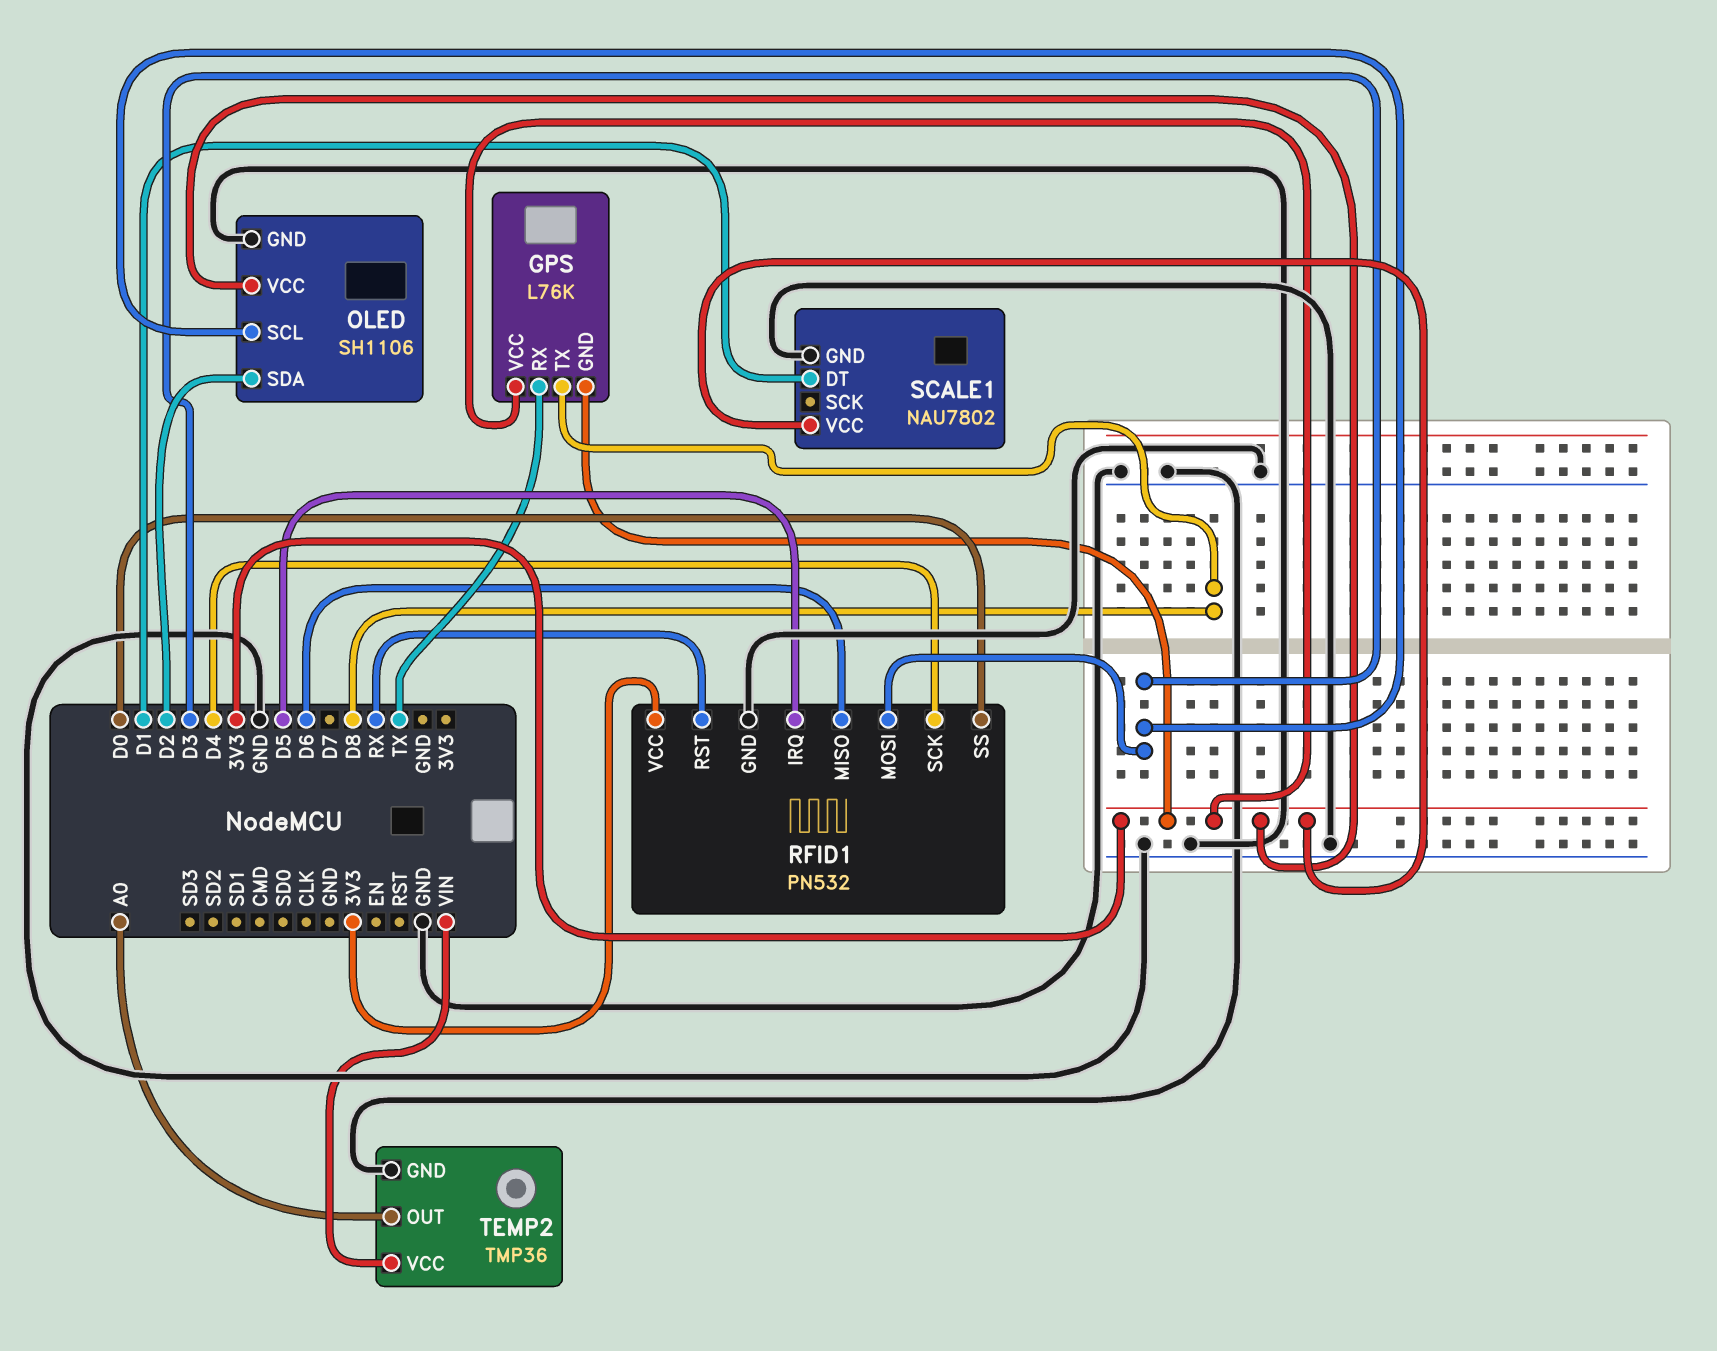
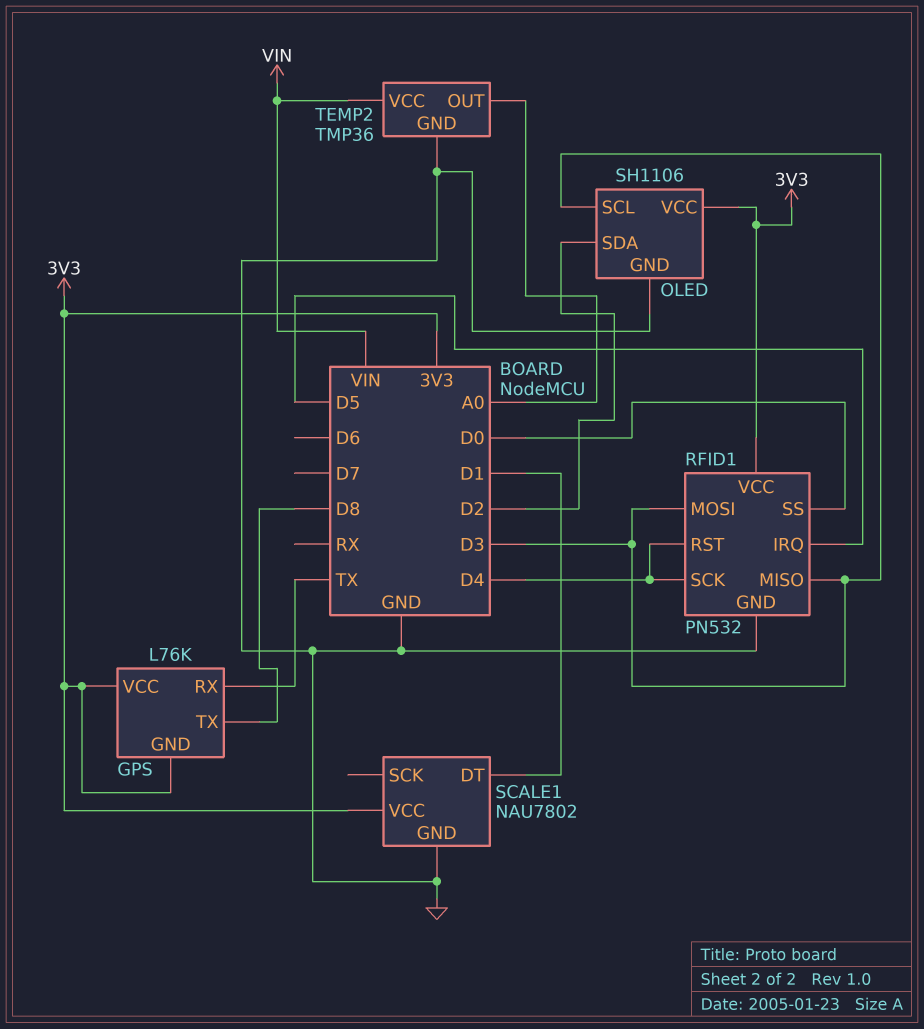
RFID1 pin MISO: D6 -> D3
RFID1 pin RST: RX -> D4

